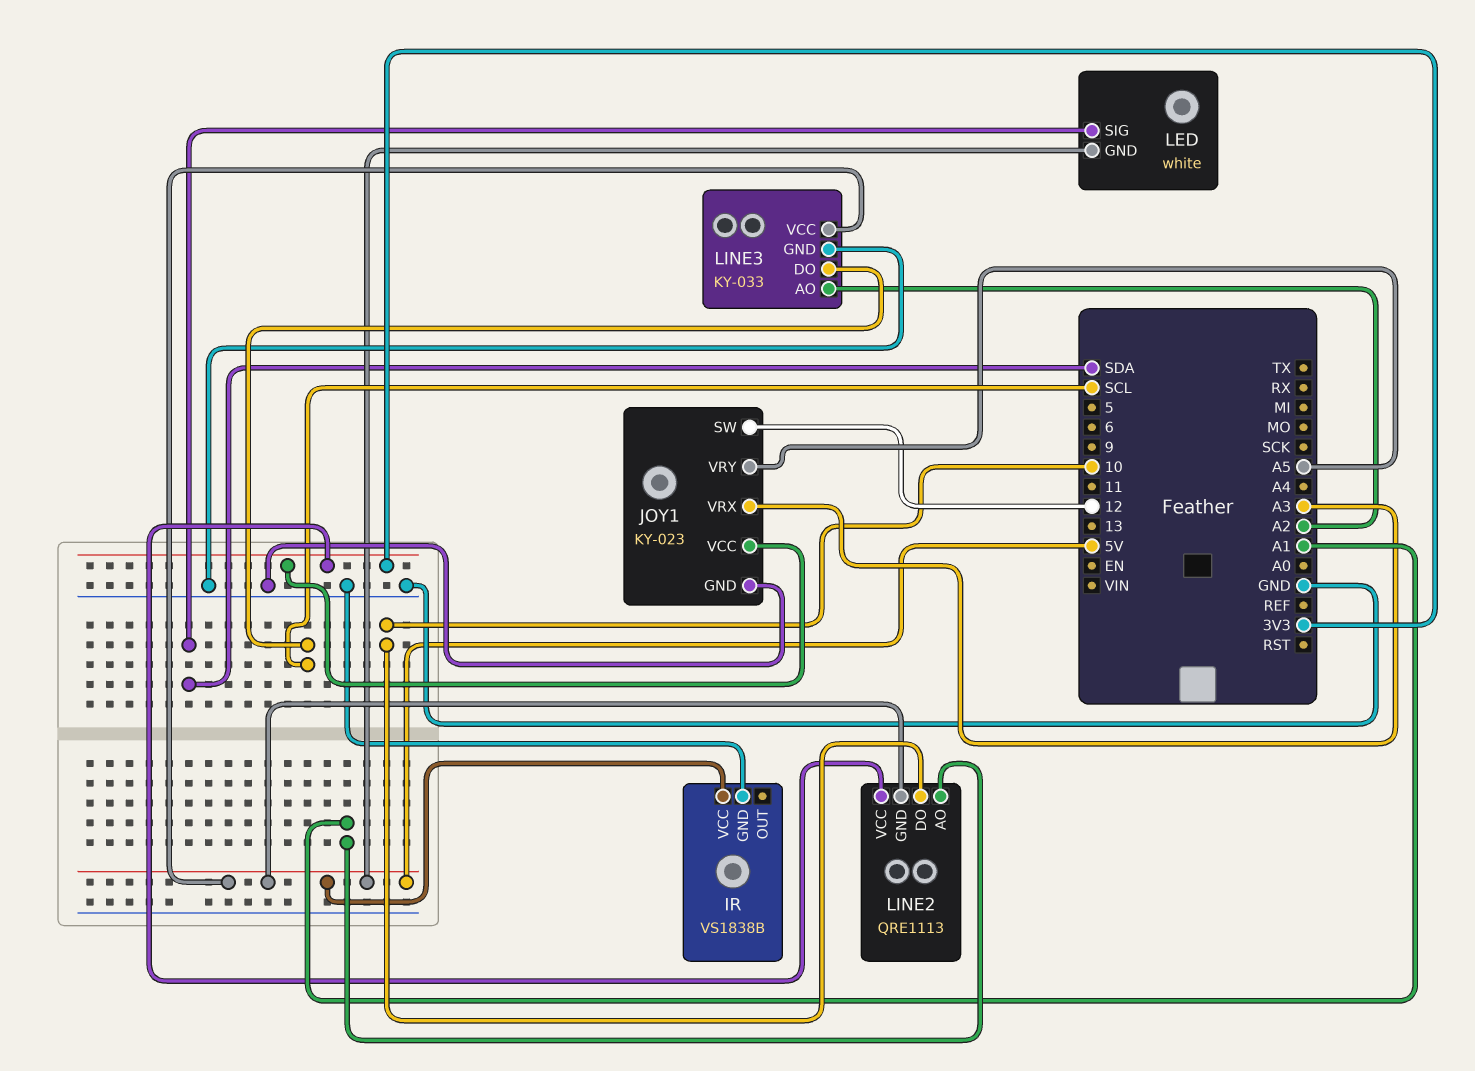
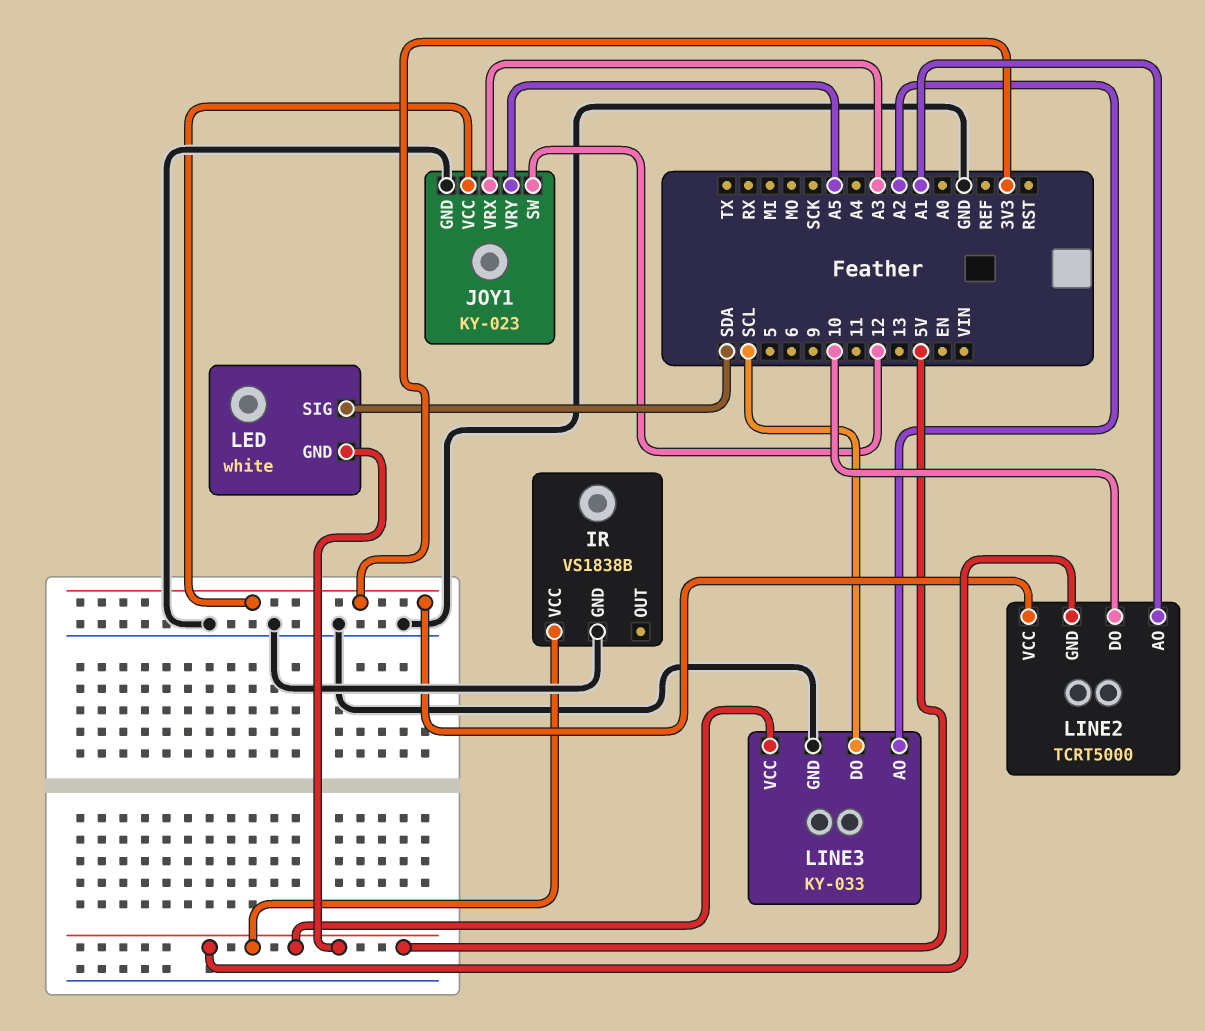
LINE2: QRE1113 -> TCRT5000

